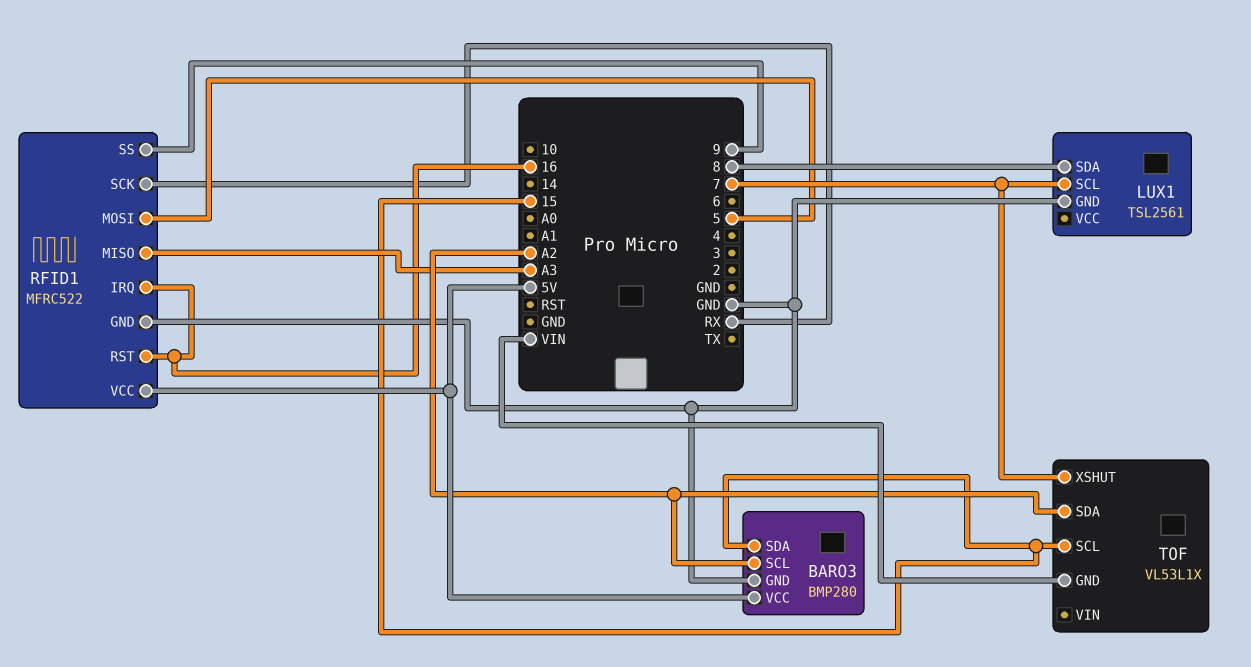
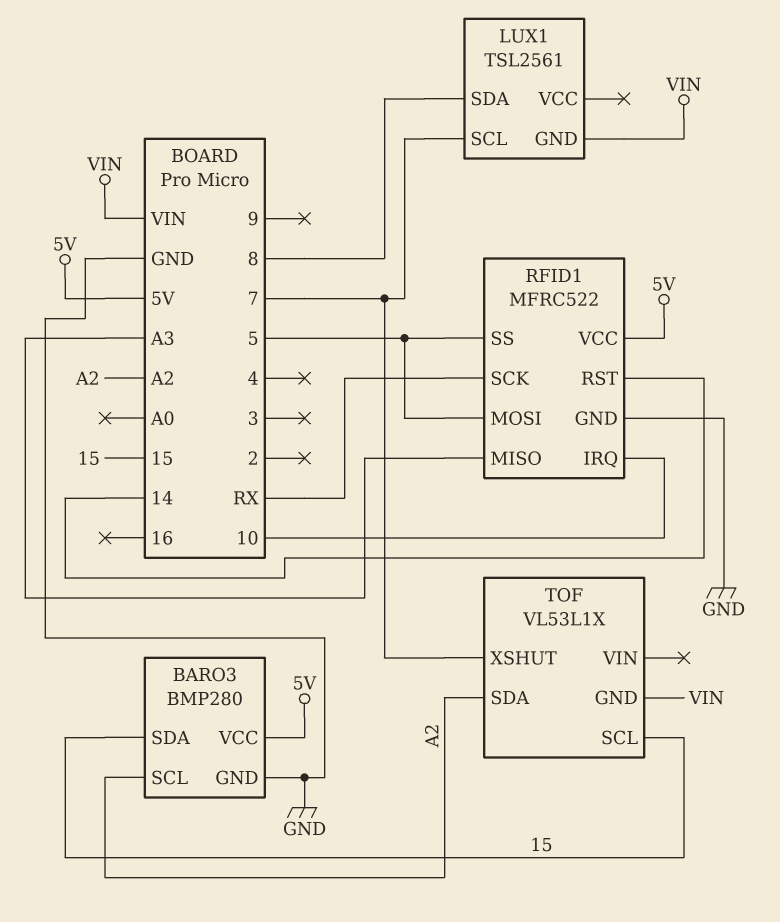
LUX1 pin GND: GND -> VIN
RFID1 pin IRQ: 16 -> 10
RFID1 pin RST: 16 -> 14
RFID1 pin SS: 9 -> 5

